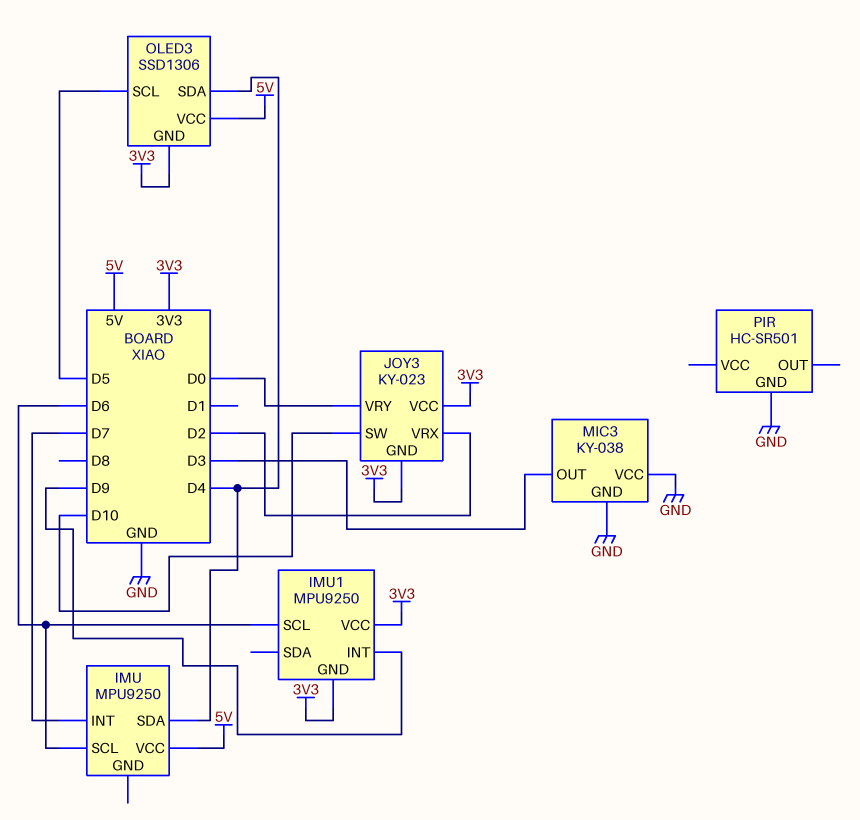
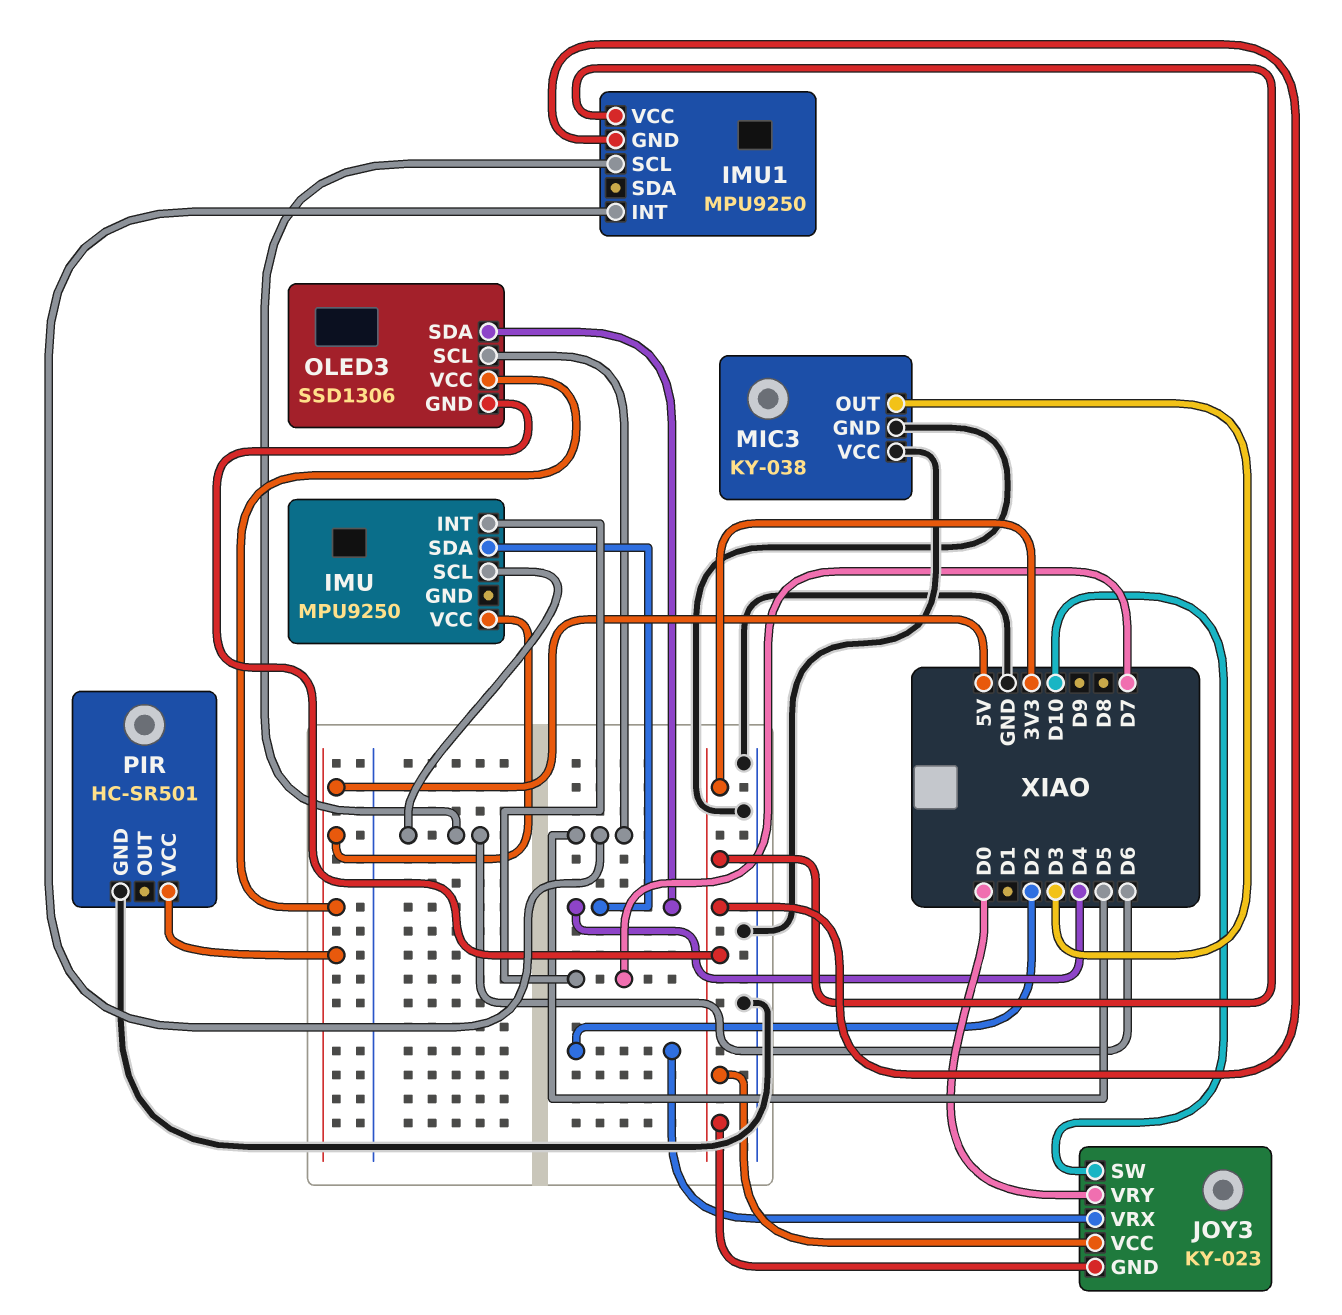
IMU1 pin INT: D9 -> D5
PIR pin VCC: none -> 5V

